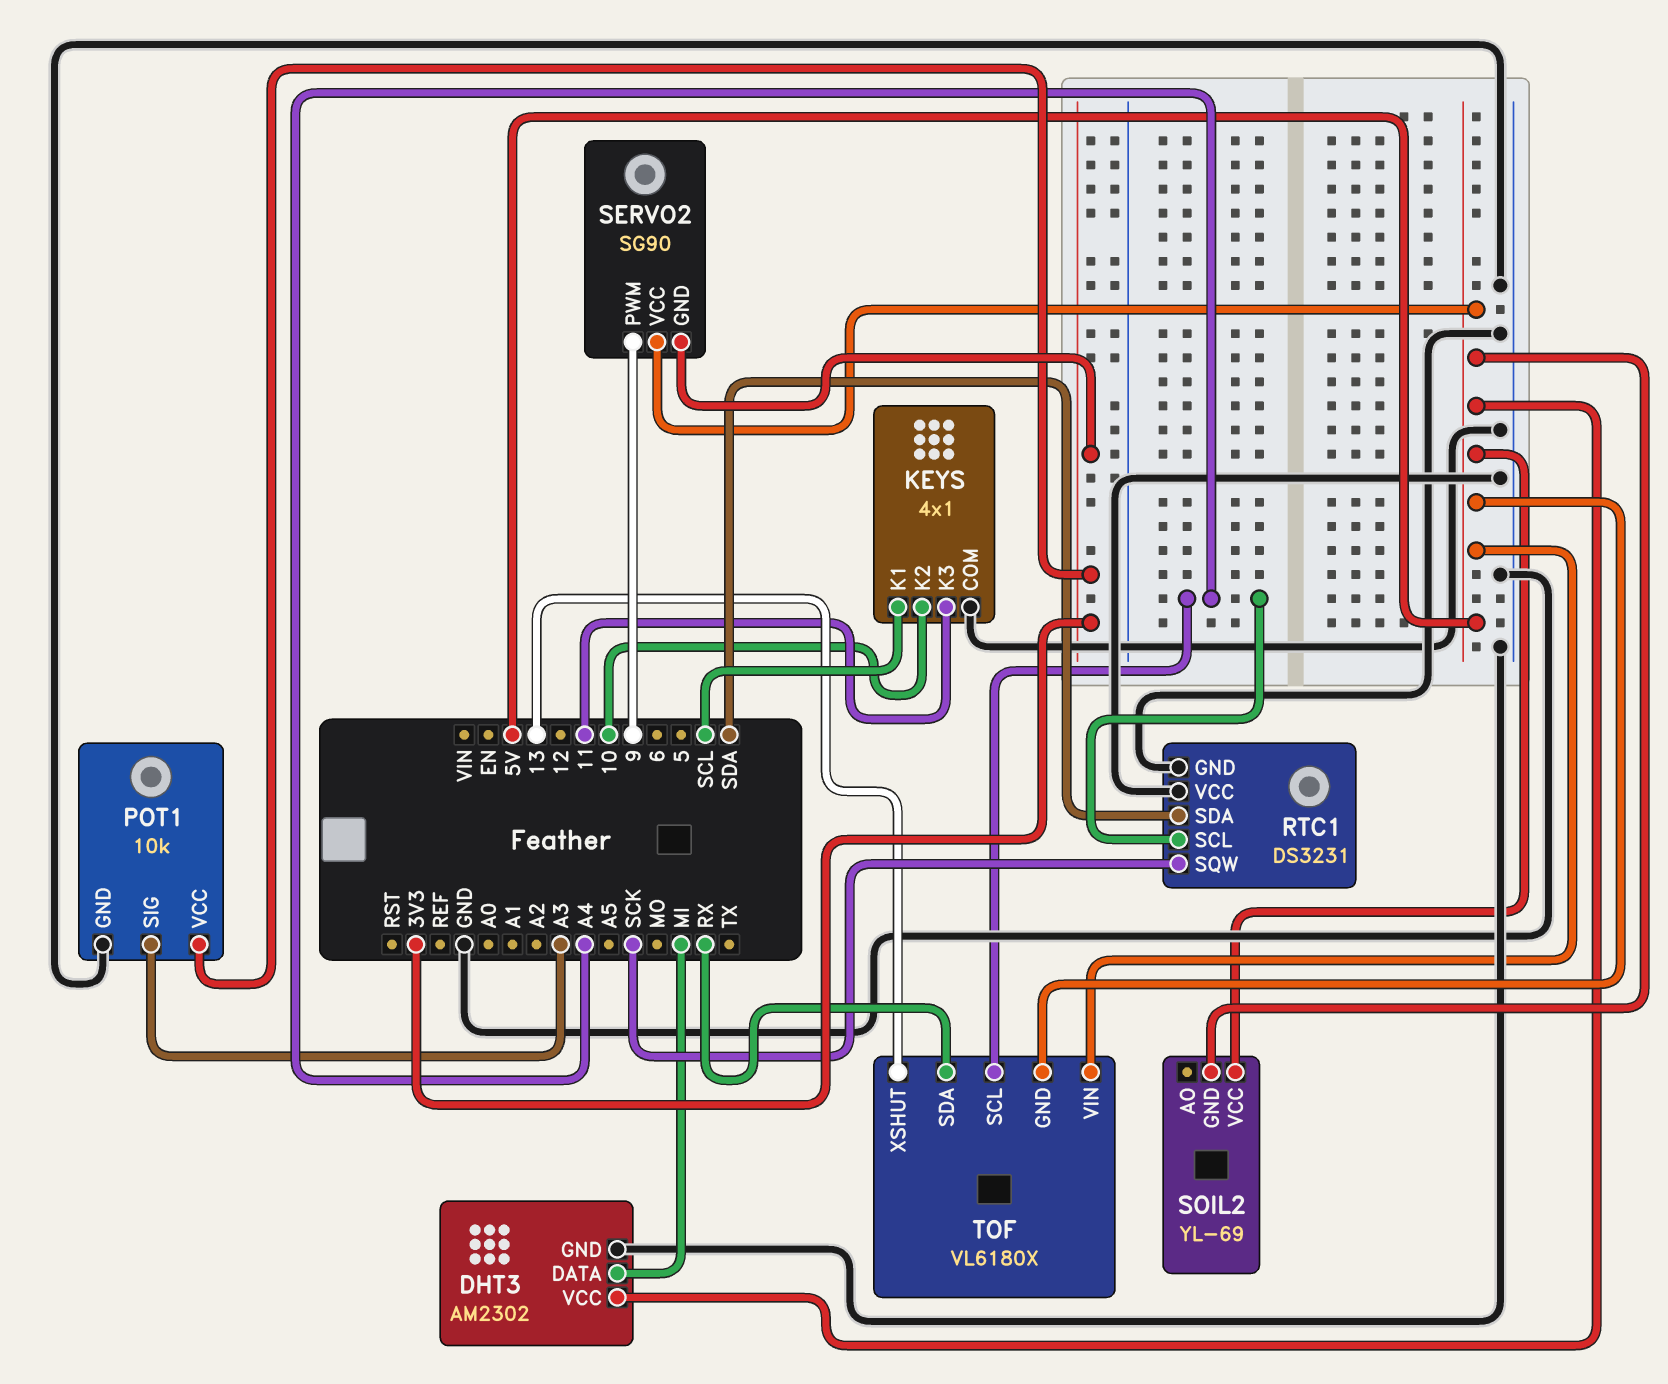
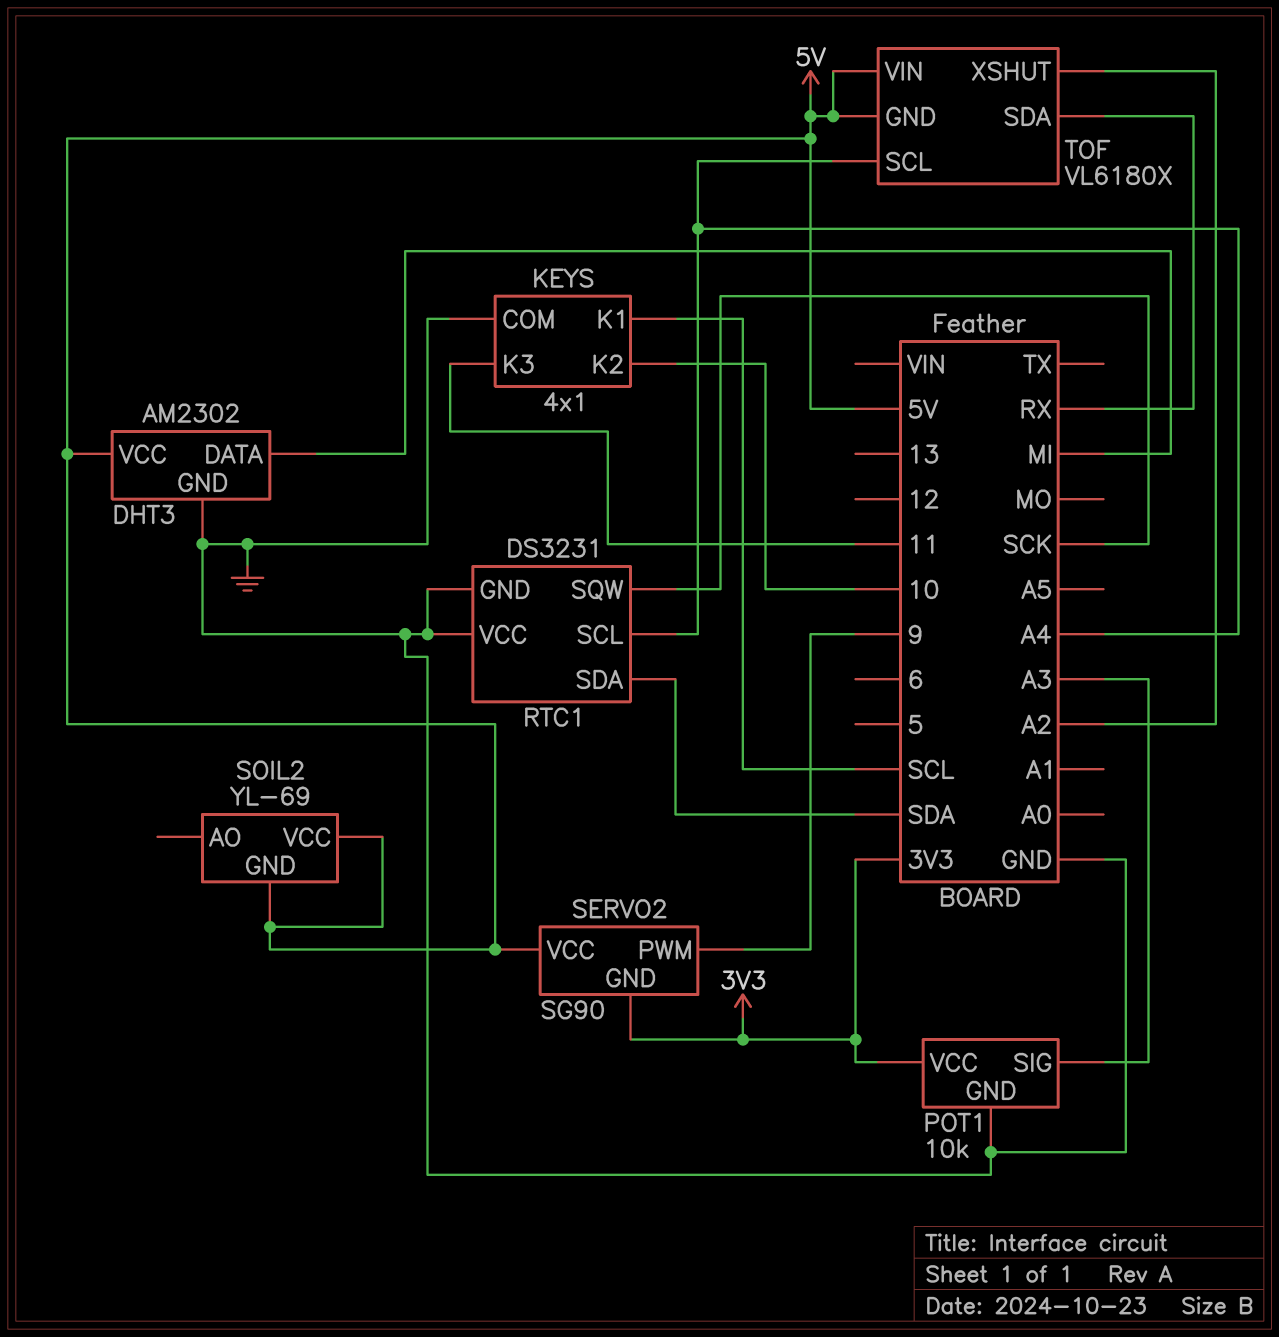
TOF pin XSHUT: 13 -> A2

